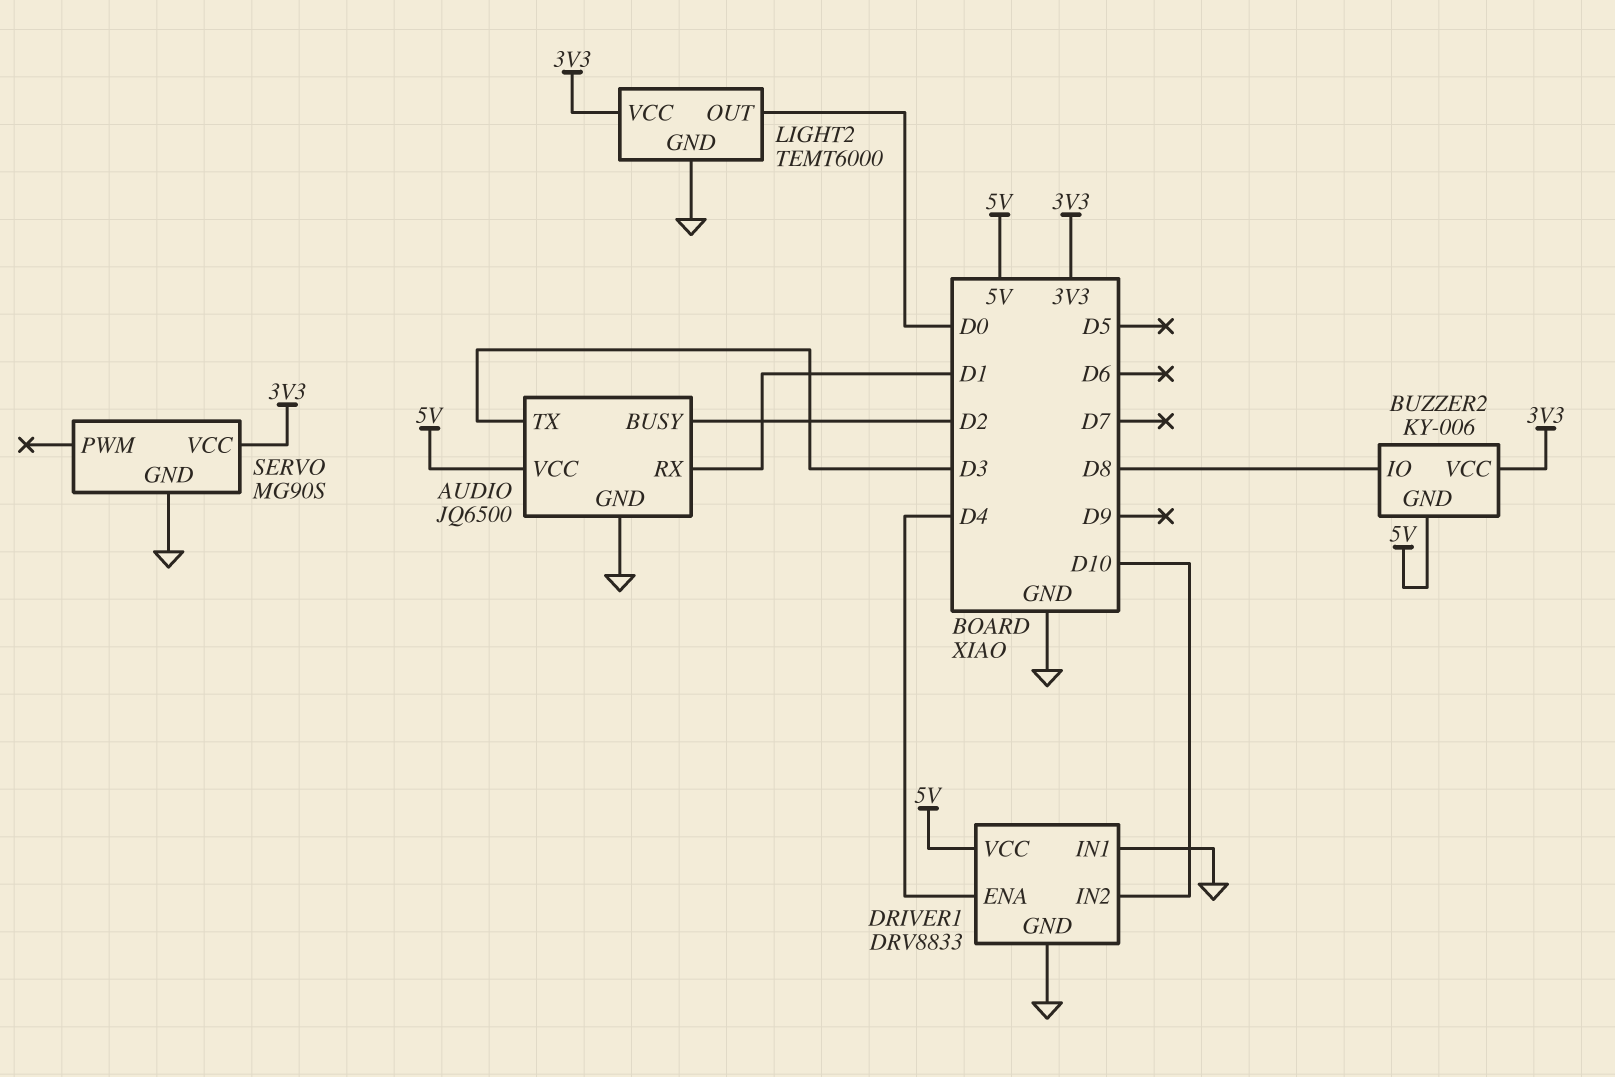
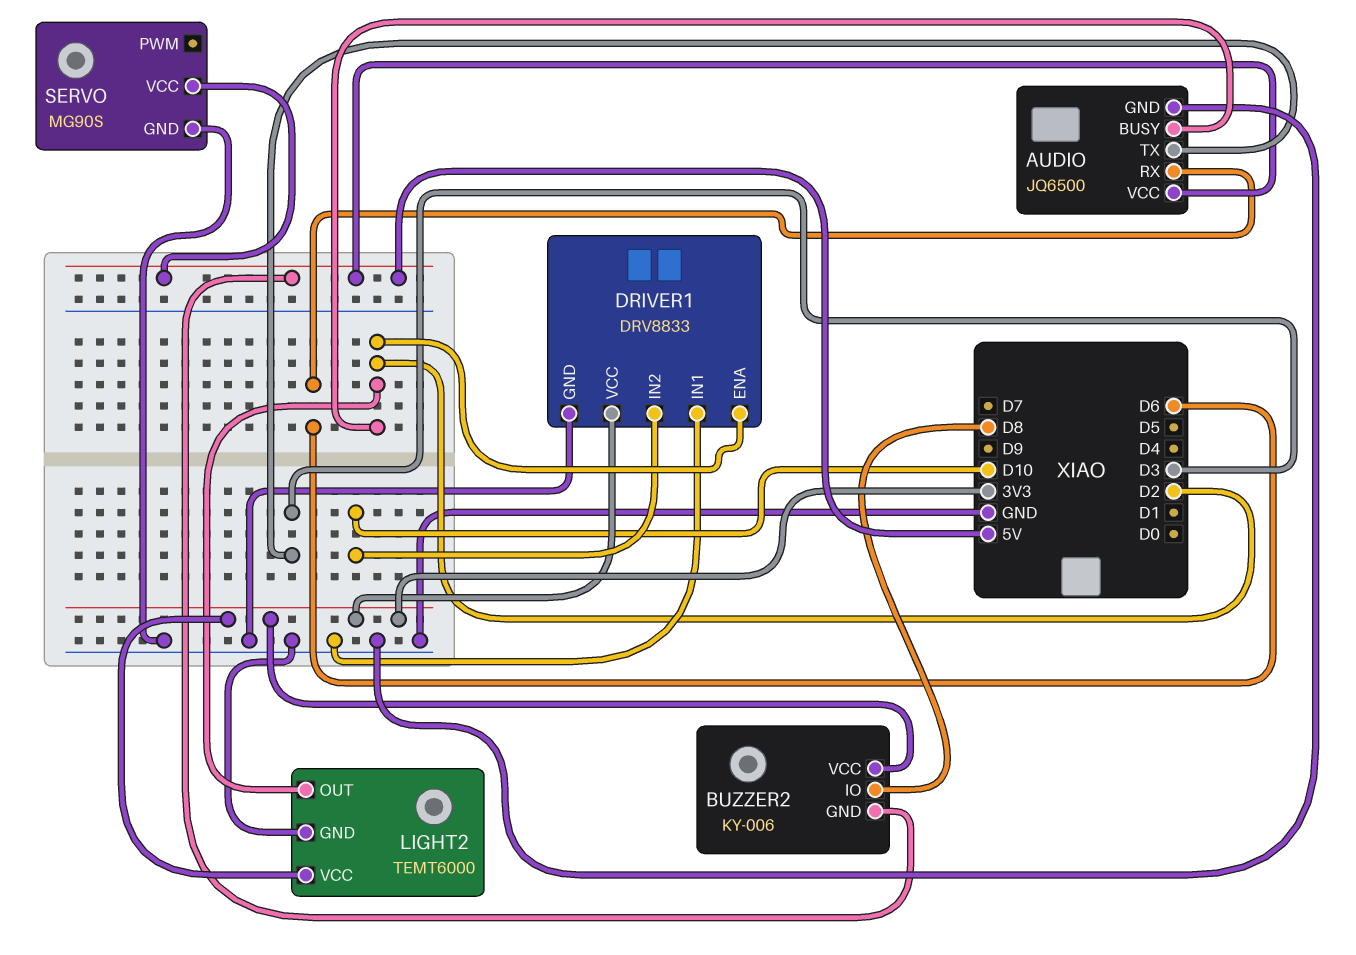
AUDIO pin RX: D1 -> D6
DRIVER1 pin ENA: D4 -> D2
DRIVER1 pin VCC: 5V -> 3V3
LIGHT2 pin OUT: D0 -> D2
SERVO pin VCC: 3V3 -> 5V

